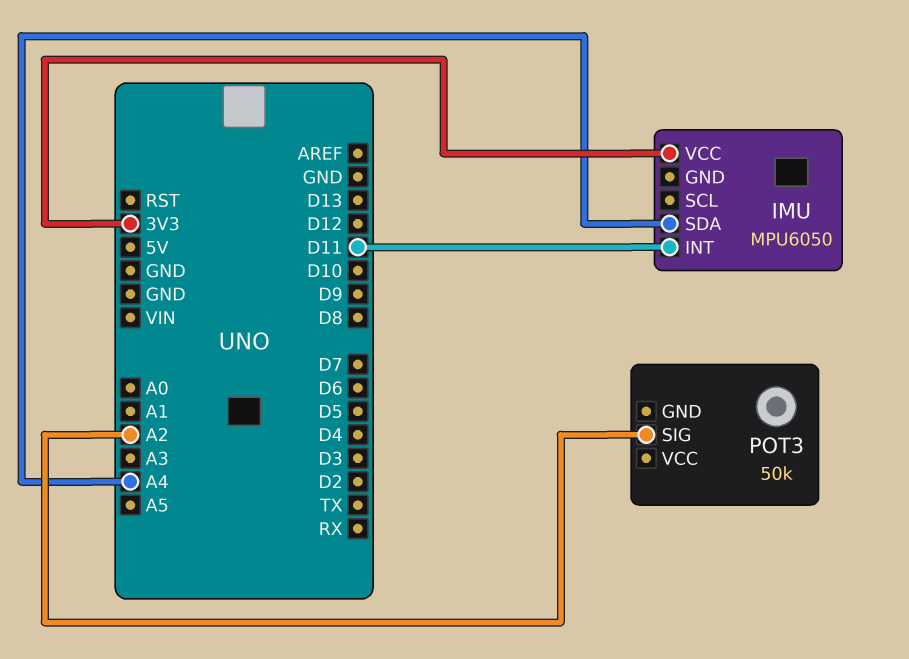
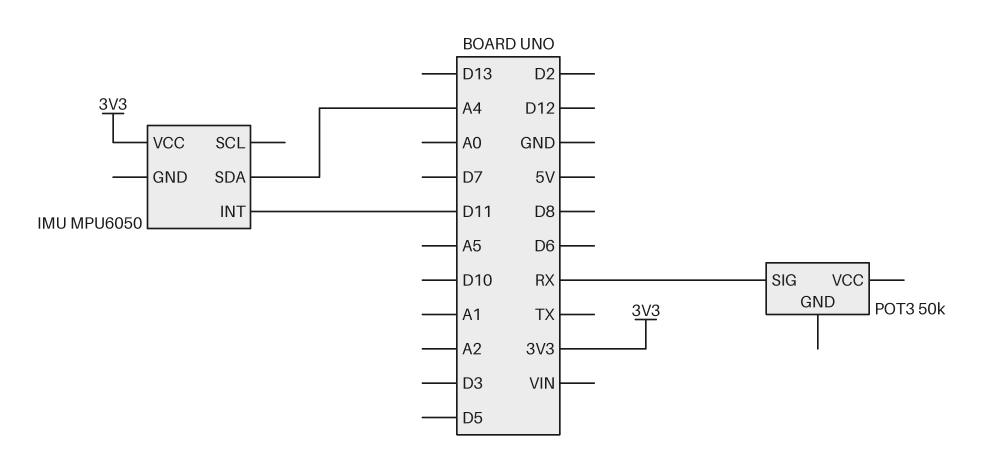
POT3 pin SIG: A2 -> RX

